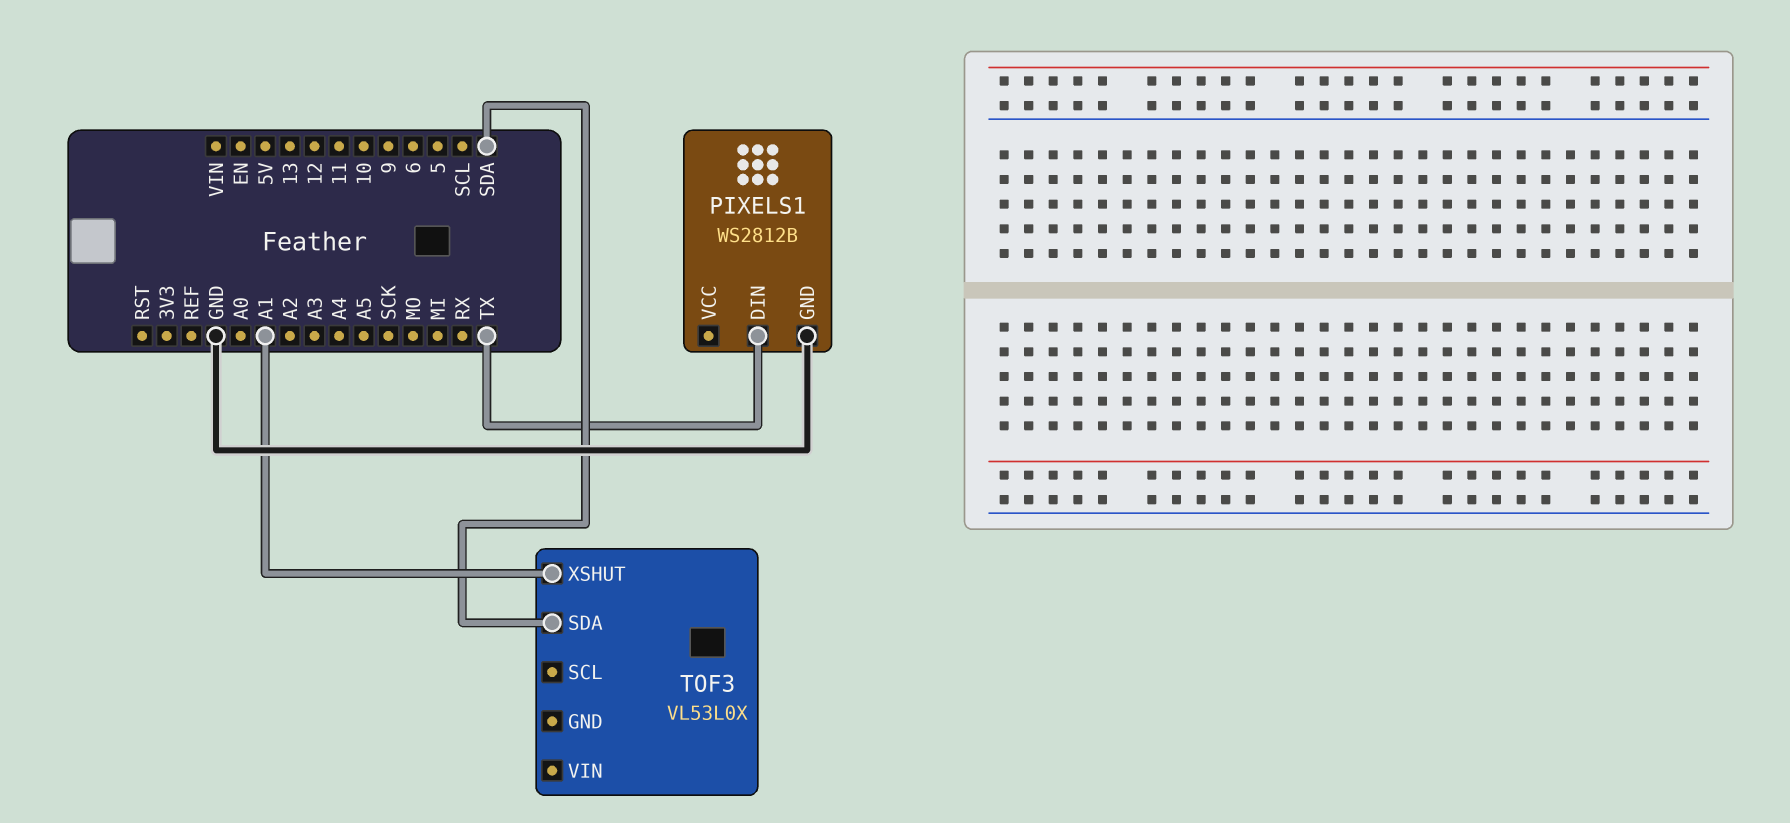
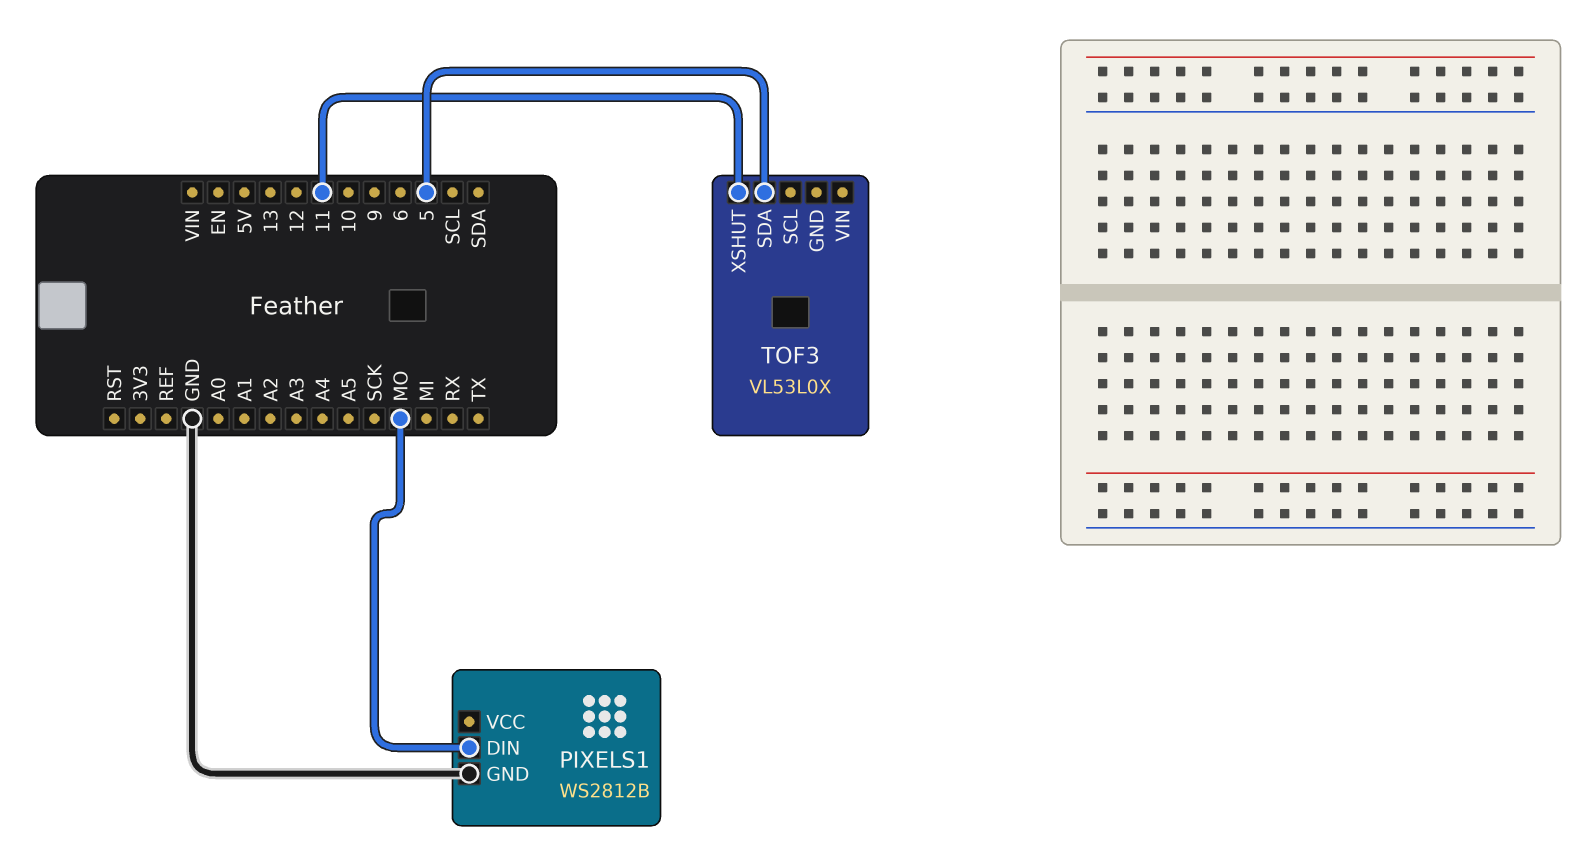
PIXELS1 pin DIN: TX -> MO
TOF3 pin SDA: SDA -> 5
TOF3 pin XSHUT: A1 -> 11

